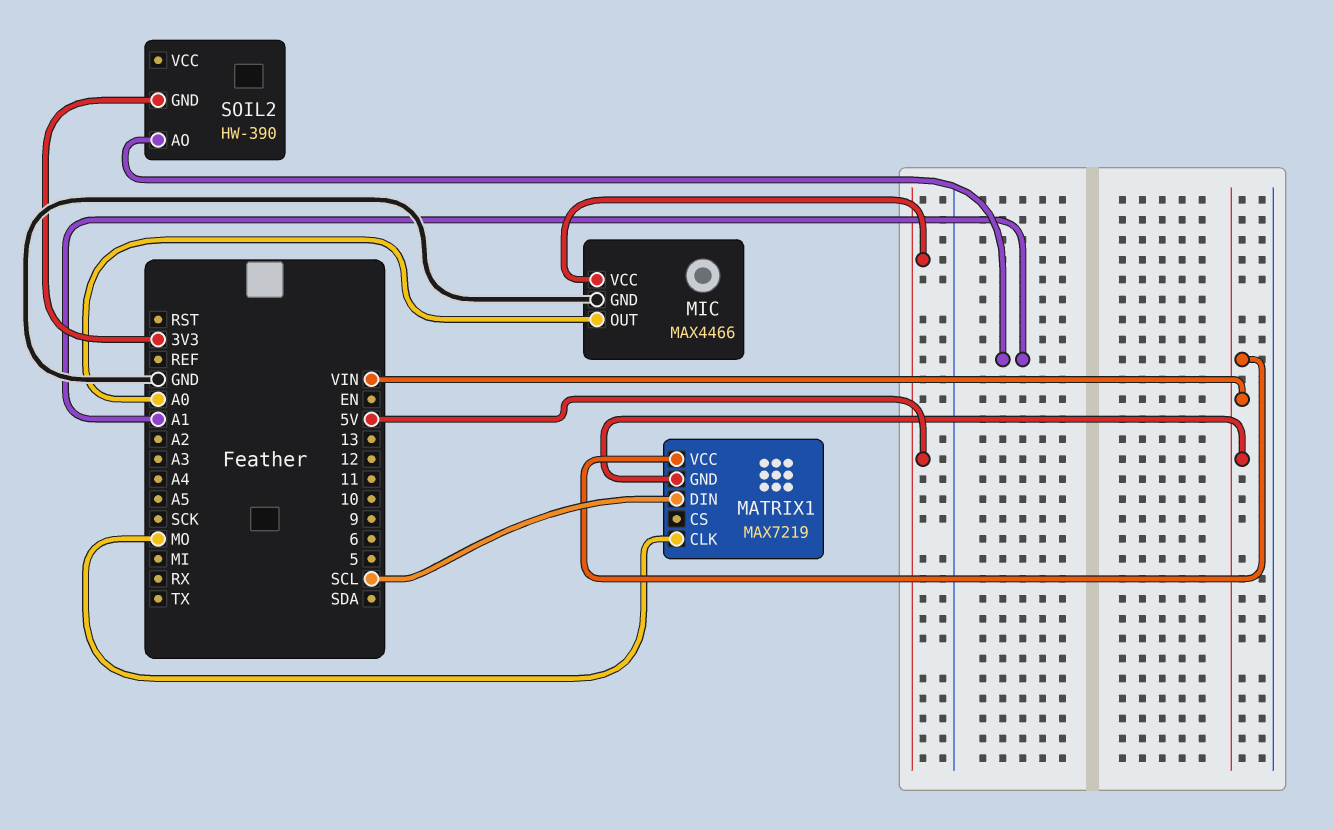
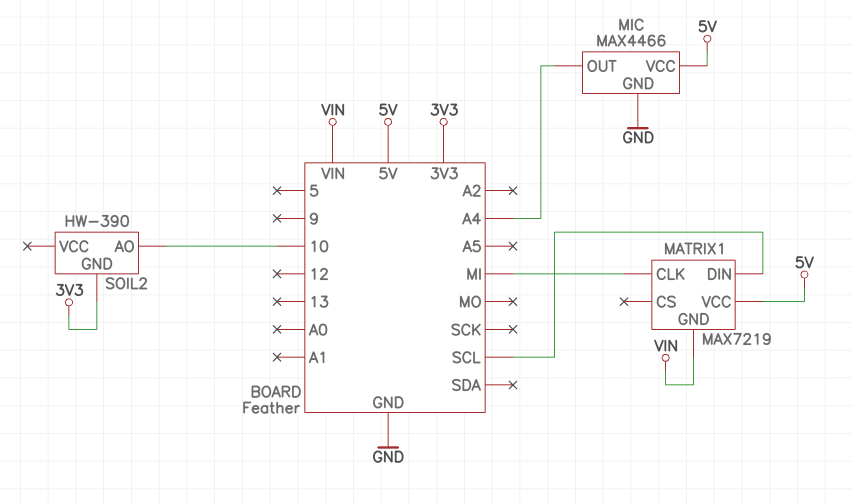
MATRIX1 pin CLK: MO -> MI
MATRIX1 pin VCC: VIN -> 5V
MIC pin OUT: A0 -> A4
SOIL2 pin AO: A1 -> 10

